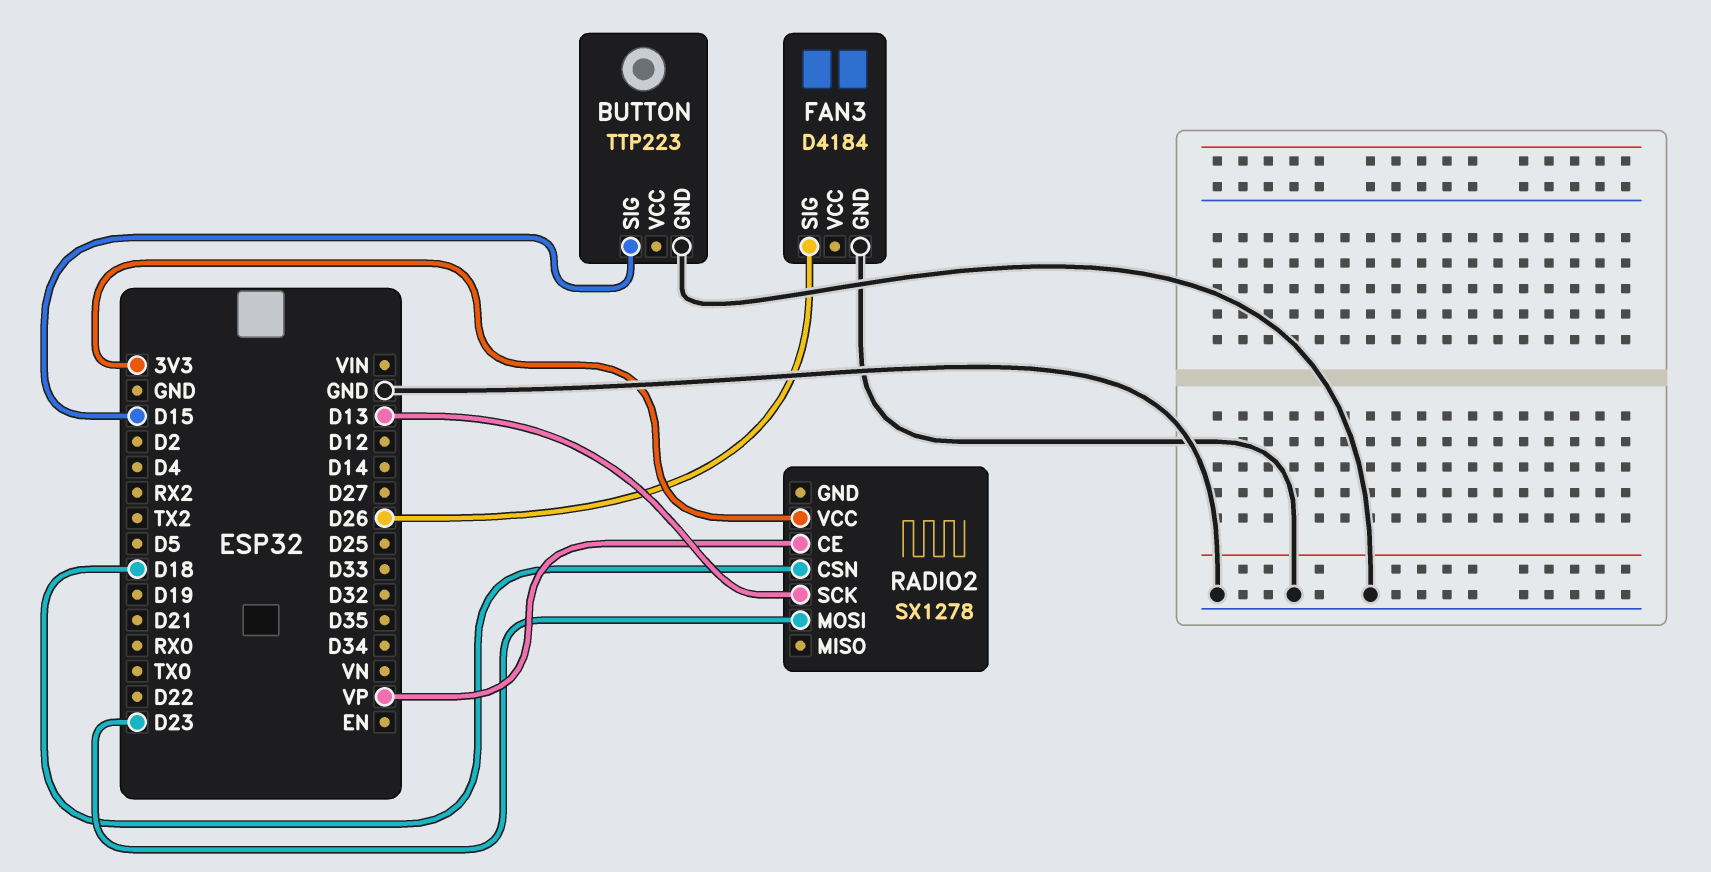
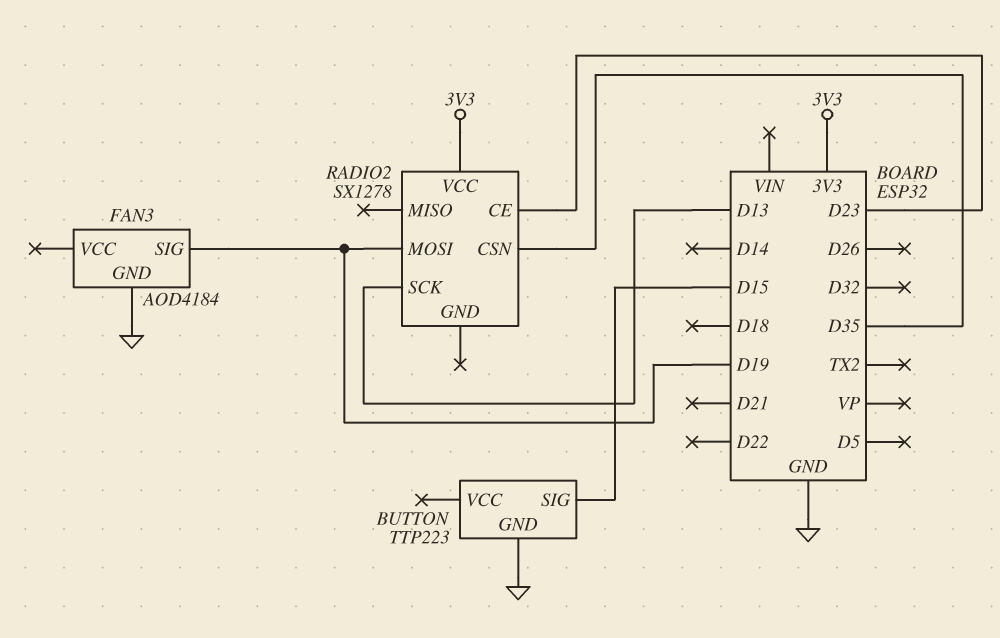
FAN3: D4184 -> AOD4184
FAN3 pin SIG: D26 -> D19
RADIO2 pin CE: VP -> D23
RADIO2 pin CSN: D18 -> D35
RADIO2 pin MOSI: D23 -> D19

